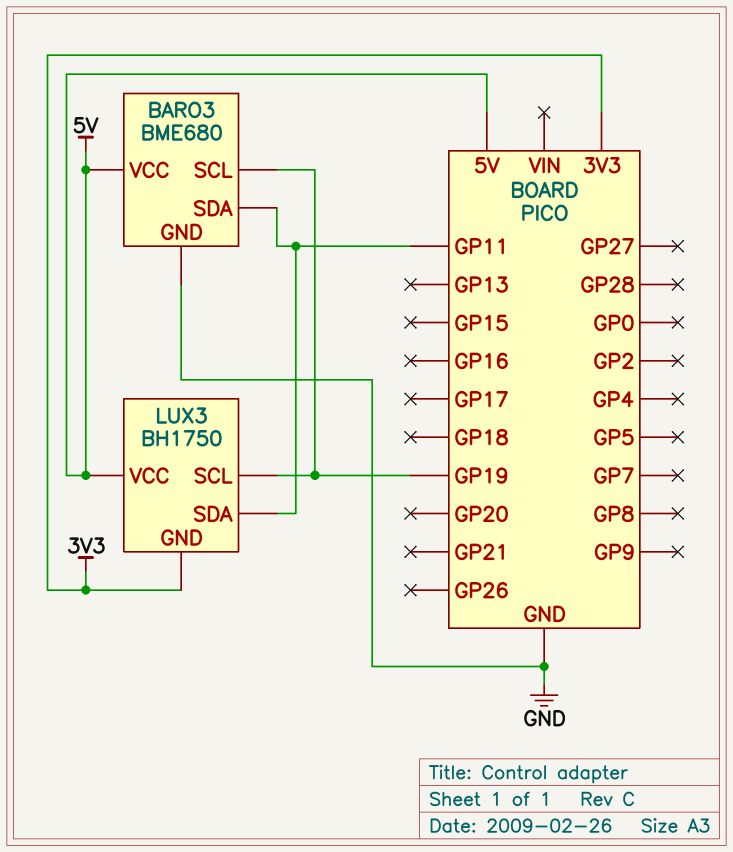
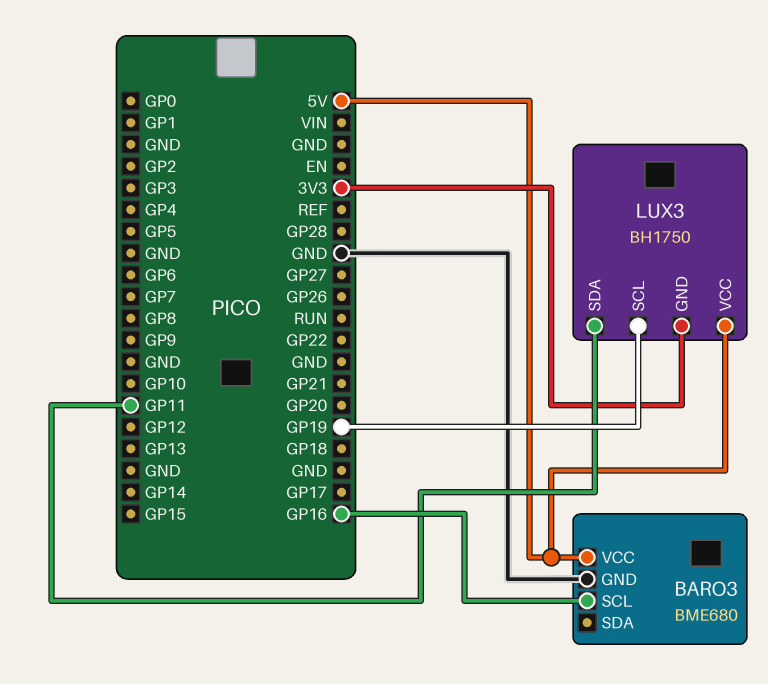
BARO3 pin SCL: GP19 -> GP16
BARO3 pin SDA: GP11 -> none

